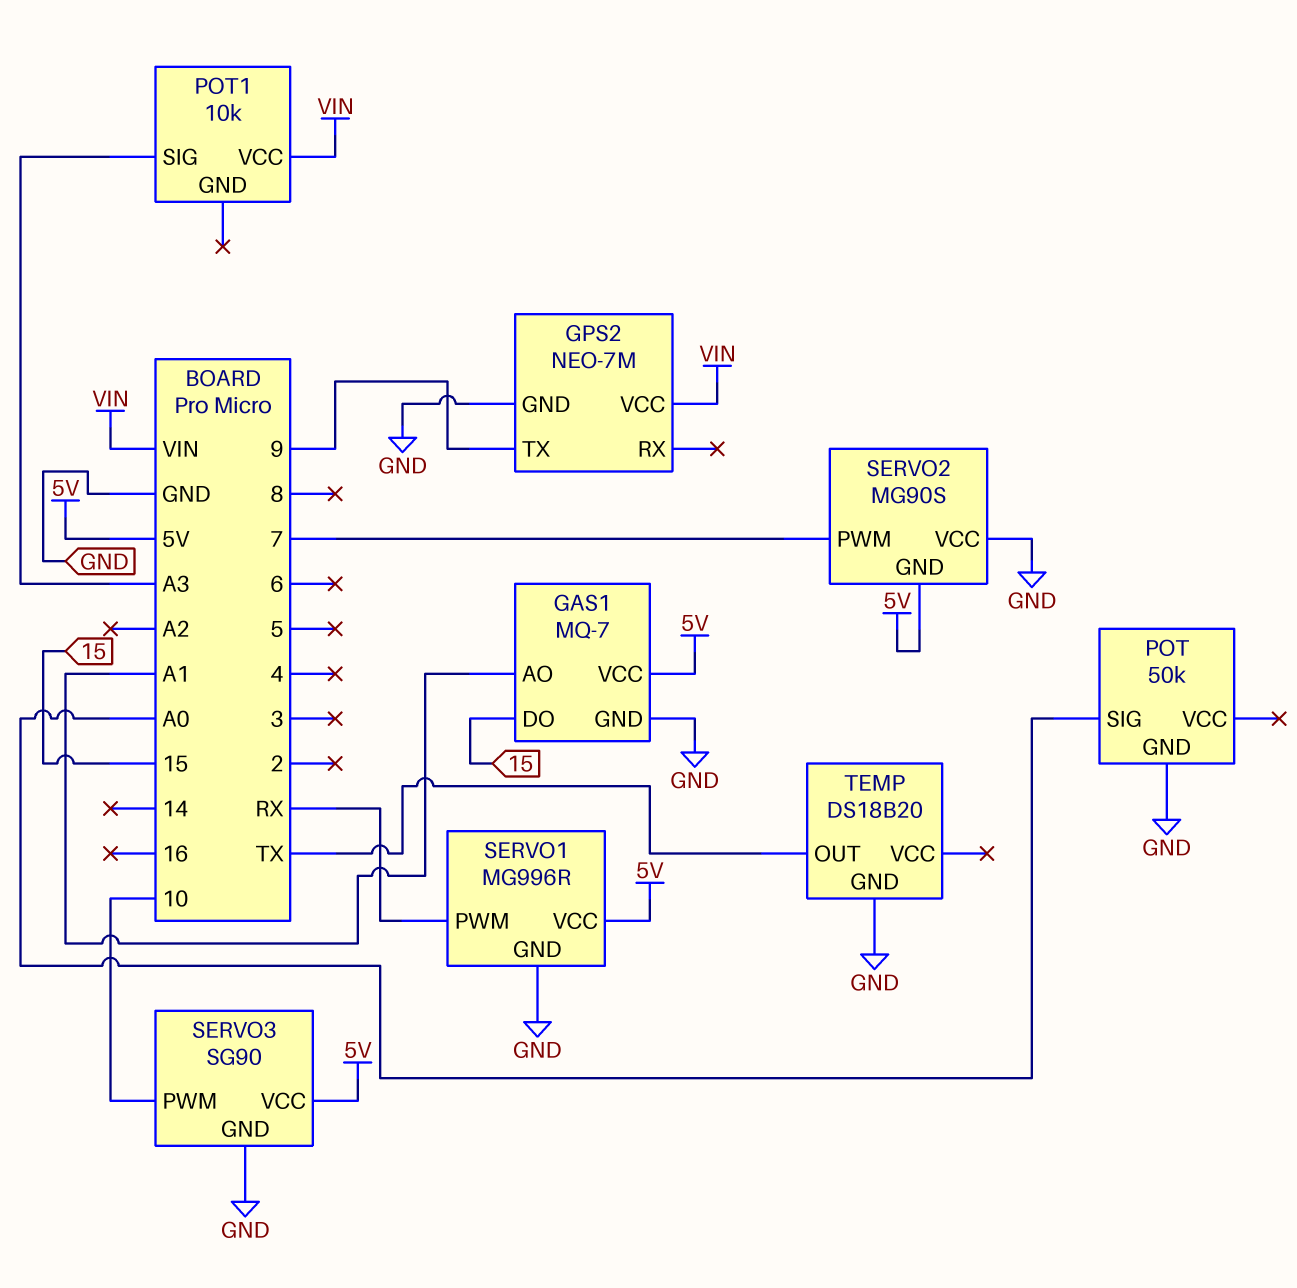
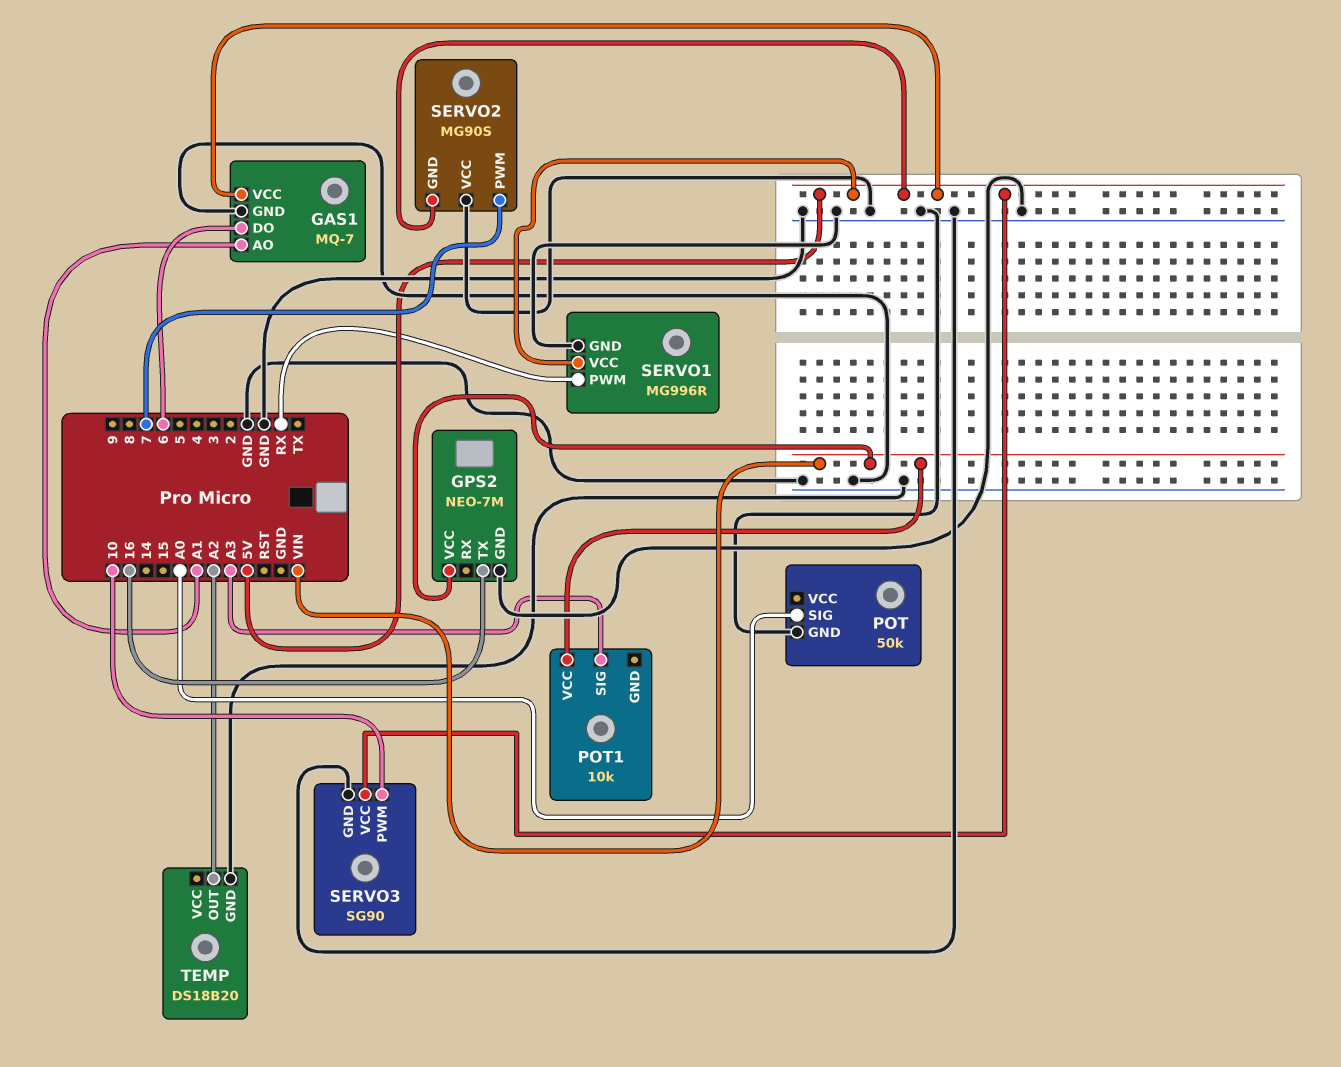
GAS1 pin DO: 15 -> 6
GPS2 pin TX: 9 -> 16
TEMP pin OUT: TX -> A2

